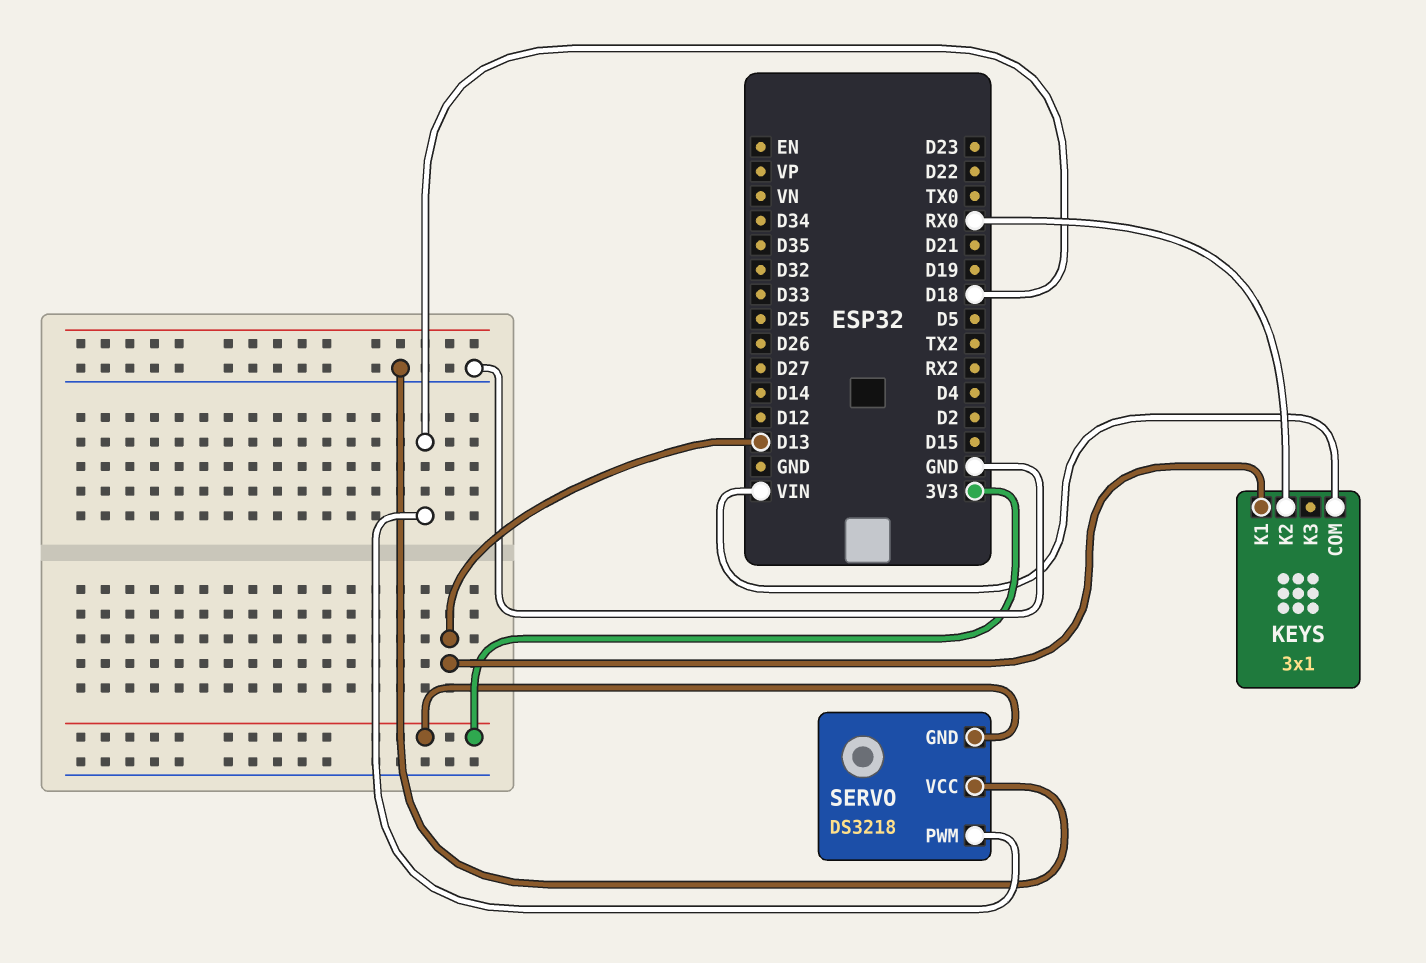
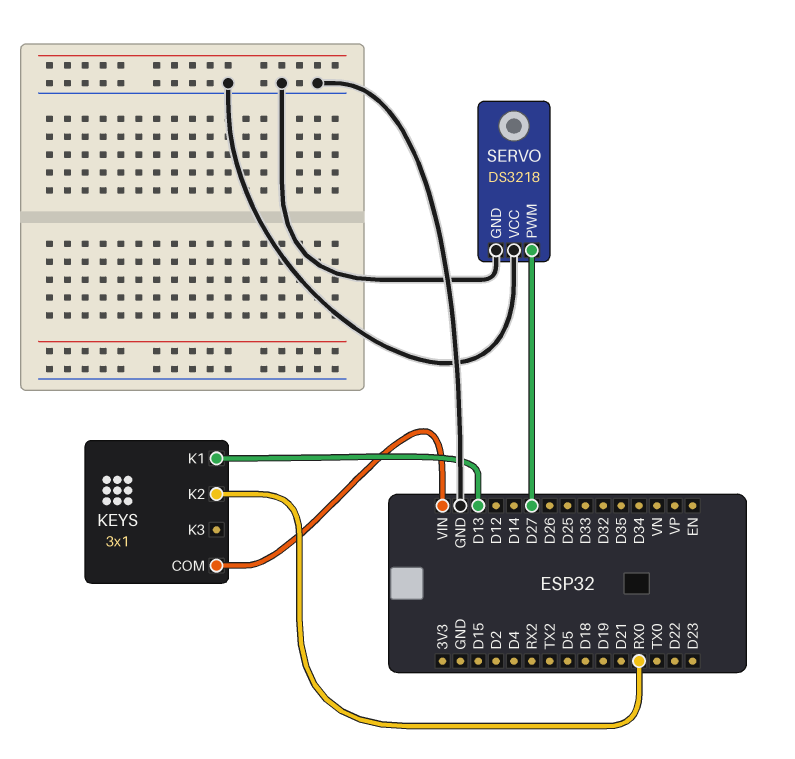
SERVO pin GND: 3V3 -> GND
SERVO pin PWM: D18 -> D27

